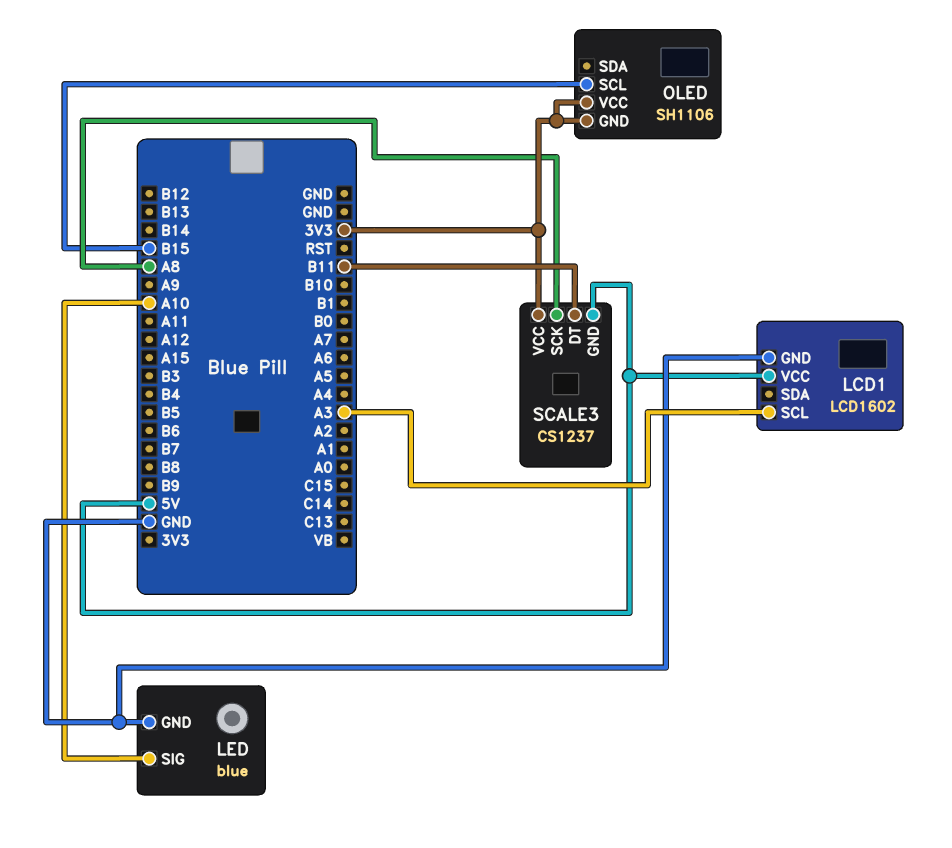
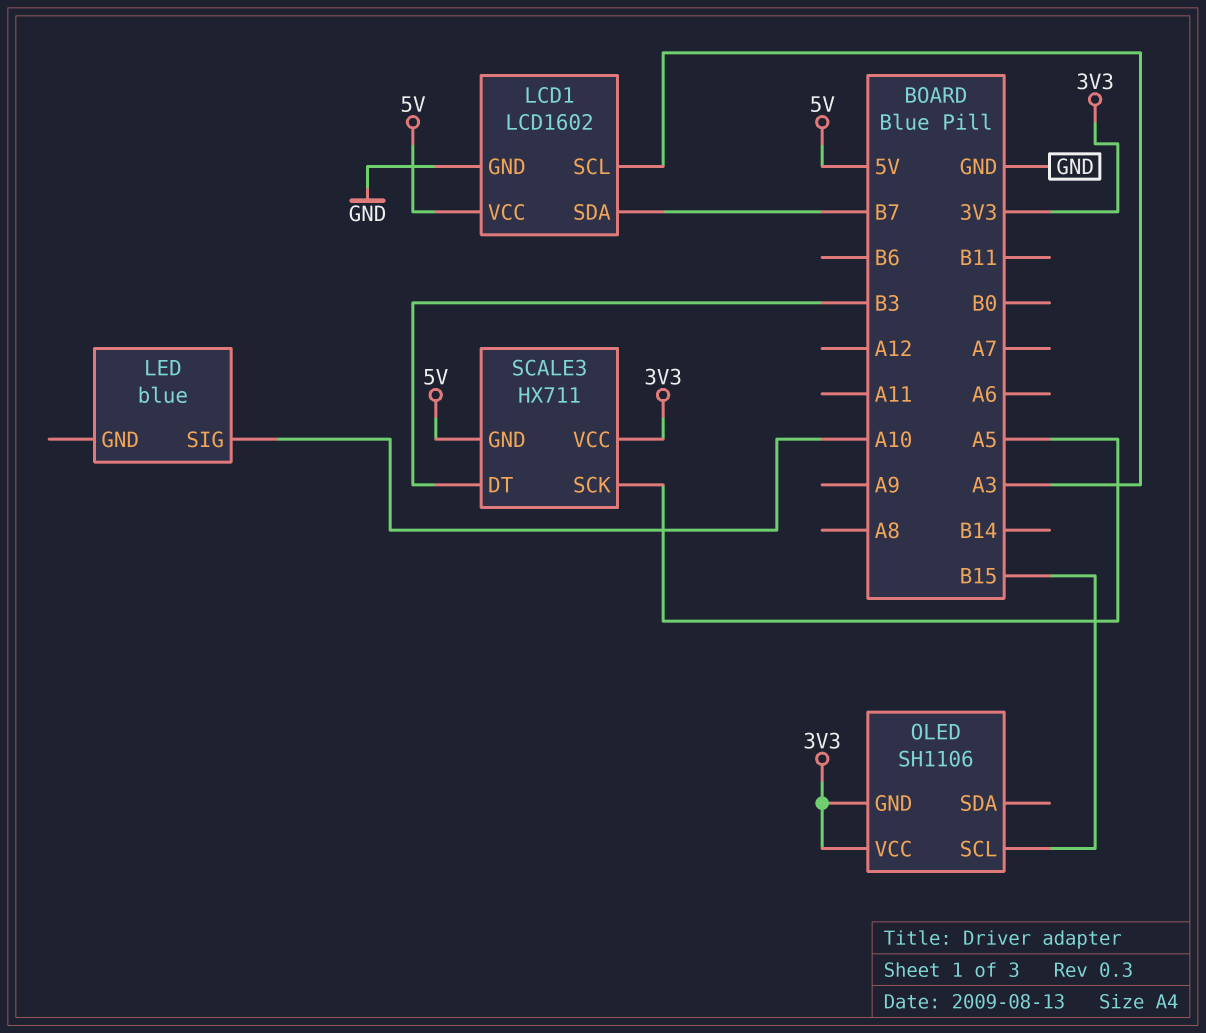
LCD1 pin SDA: none -> B7
LED pin GND: GND -> none
SCALE3: CS1237 -> HX711
SCALE3 pin DT: B11 -> B3
SCALE3 pin SCK: A8 -> A5

